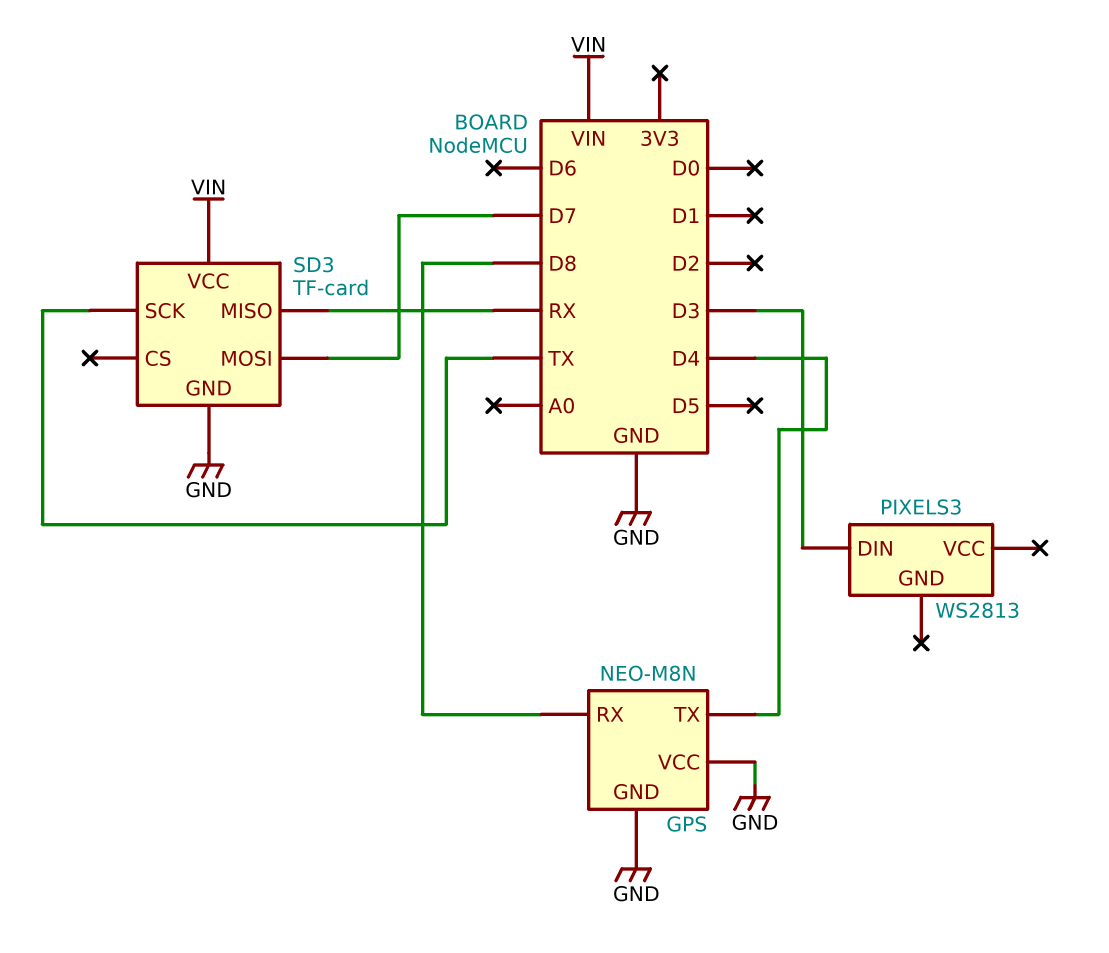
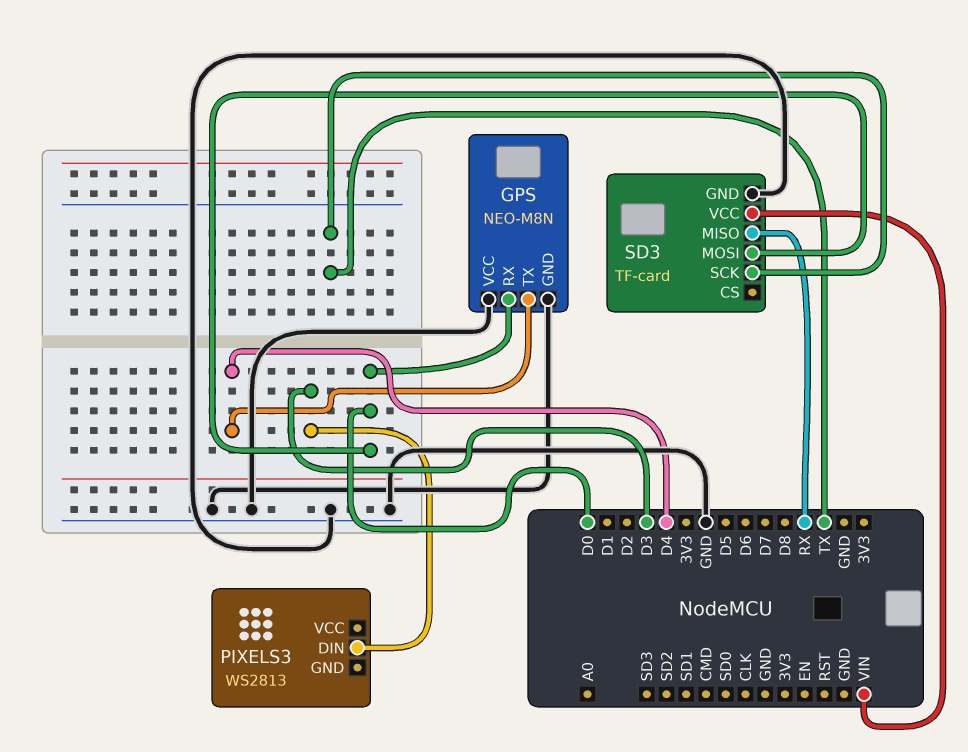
GPS pin RX: D8 -> D0
SD3 pin MOSI: D7 -> D0

